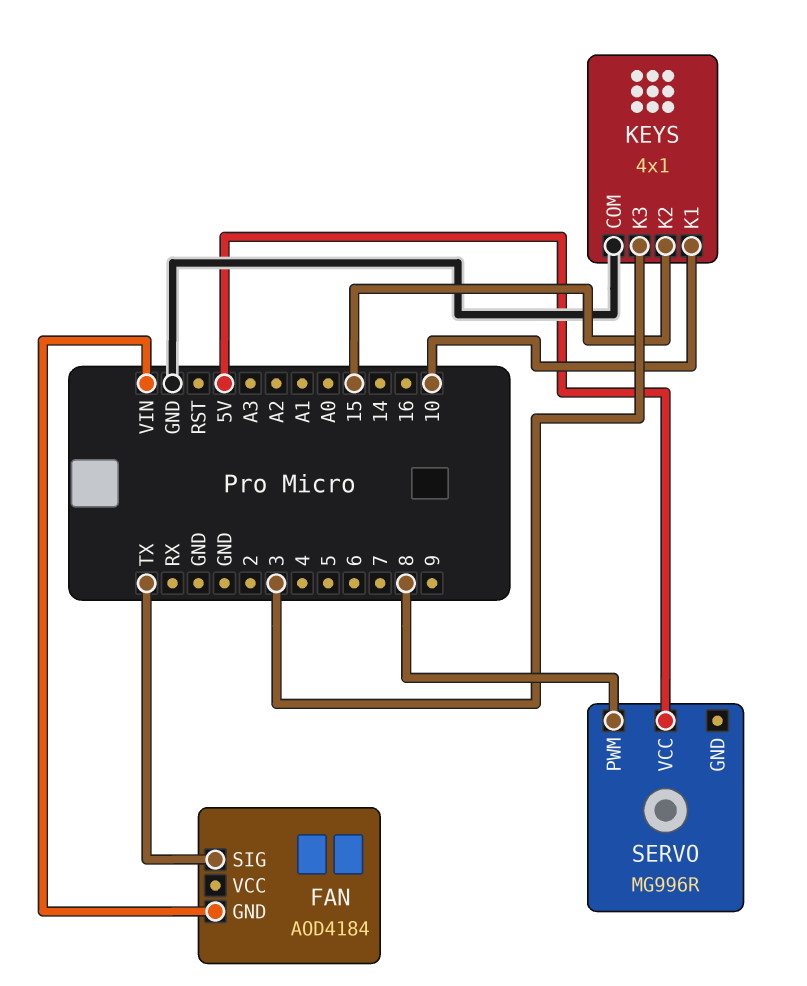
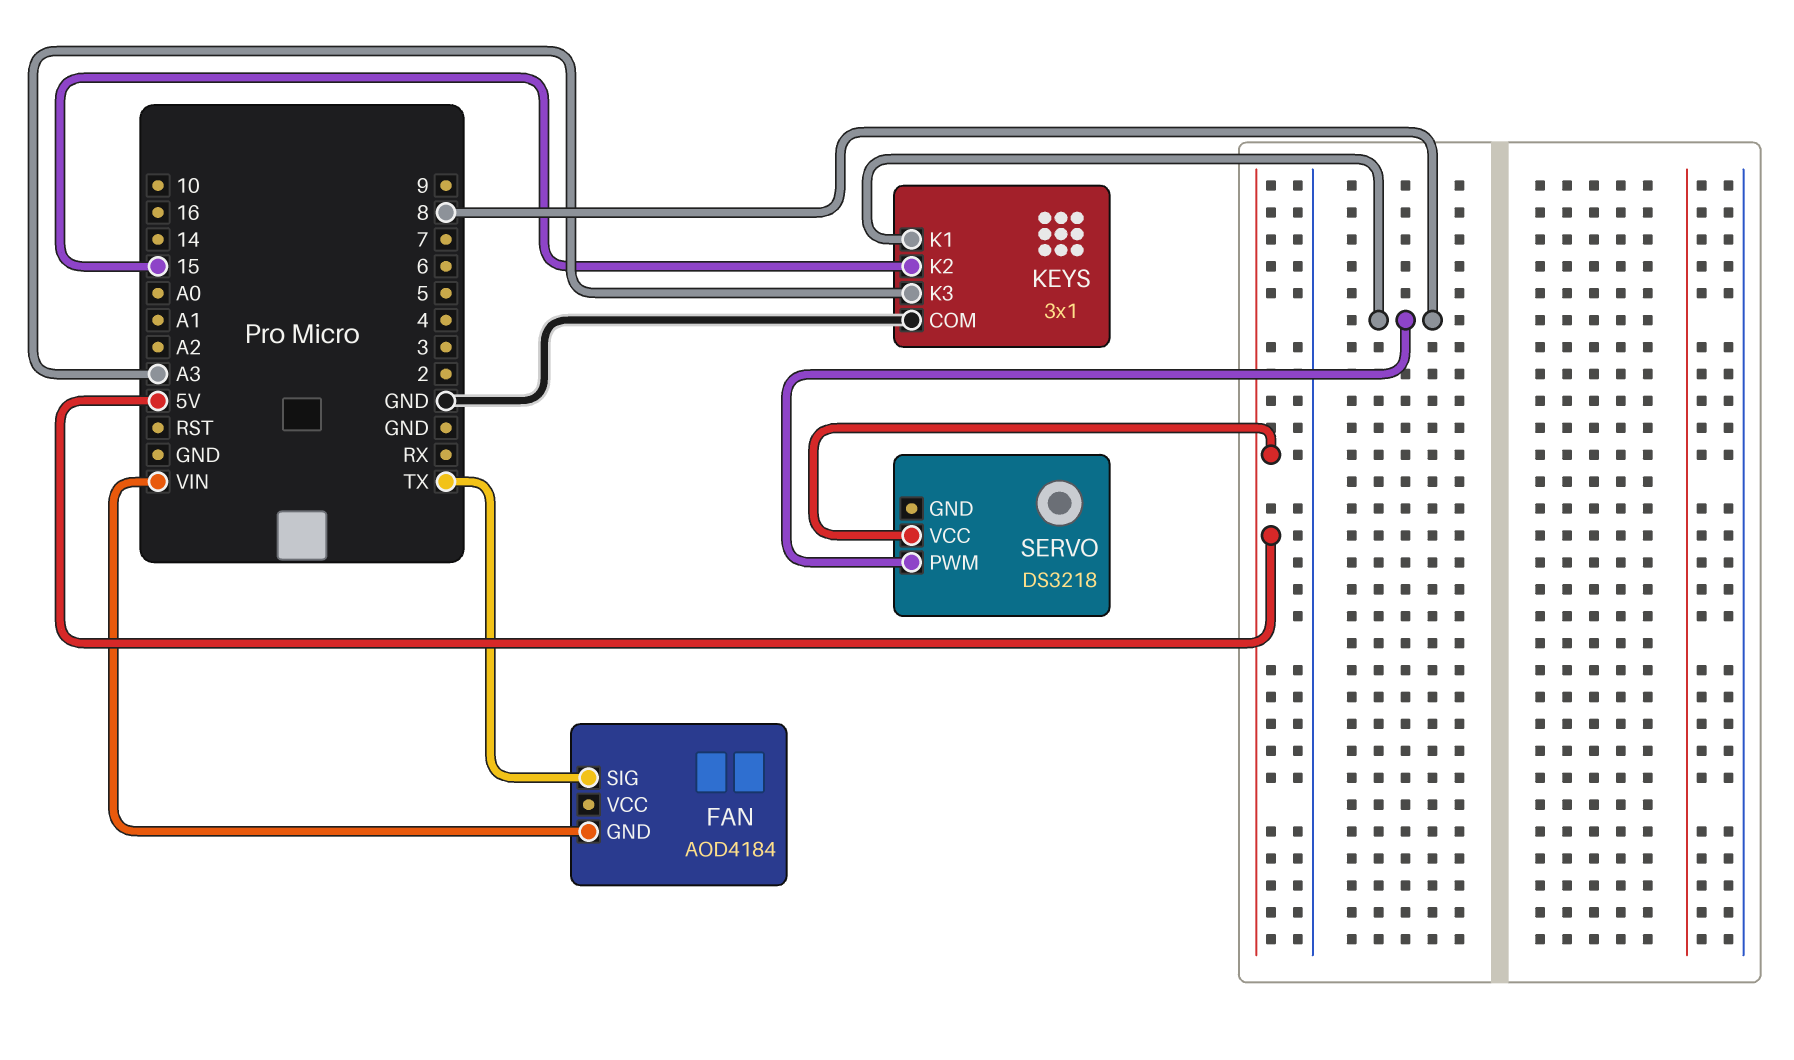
KEYS: 4x1 -> 3x1
KEYS pin K1: 10 -> 8
KEYS pin K3: 3 -> A3
SERVO: MG996R -> DS3218

